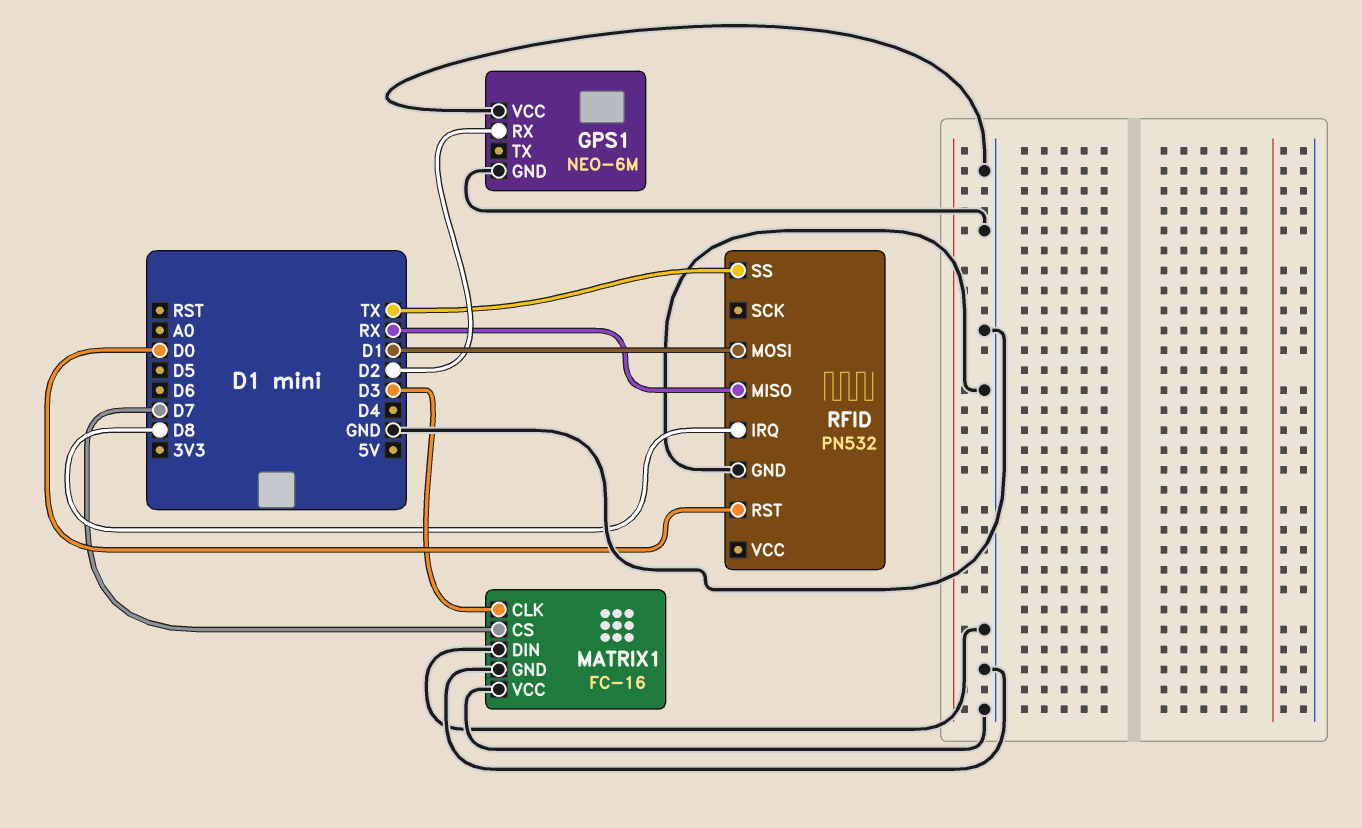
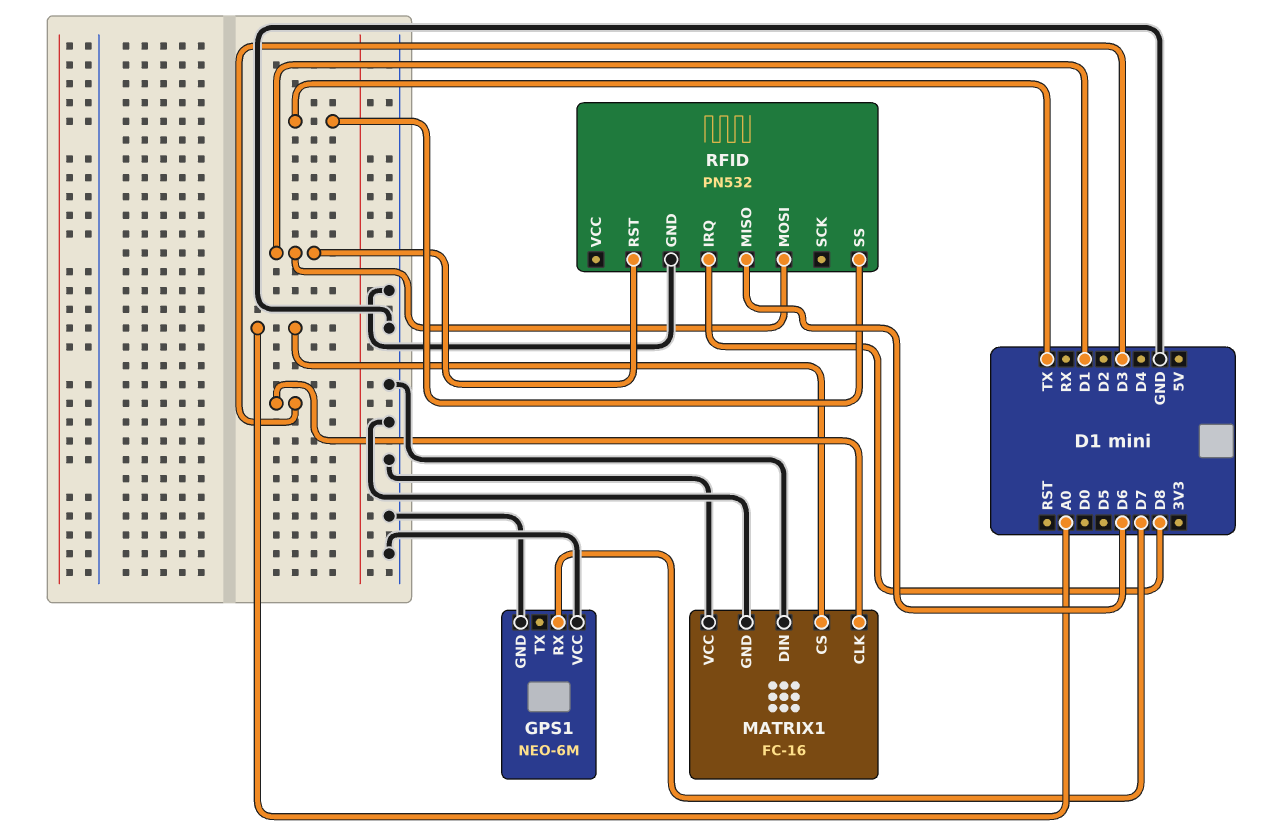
GPS1 pin RX: D2 -> D7
MATRIX1 pin CS: D7 -> A0
RFID pin MISO: RX -> D6
RFID pin RST: D0 -> D1

